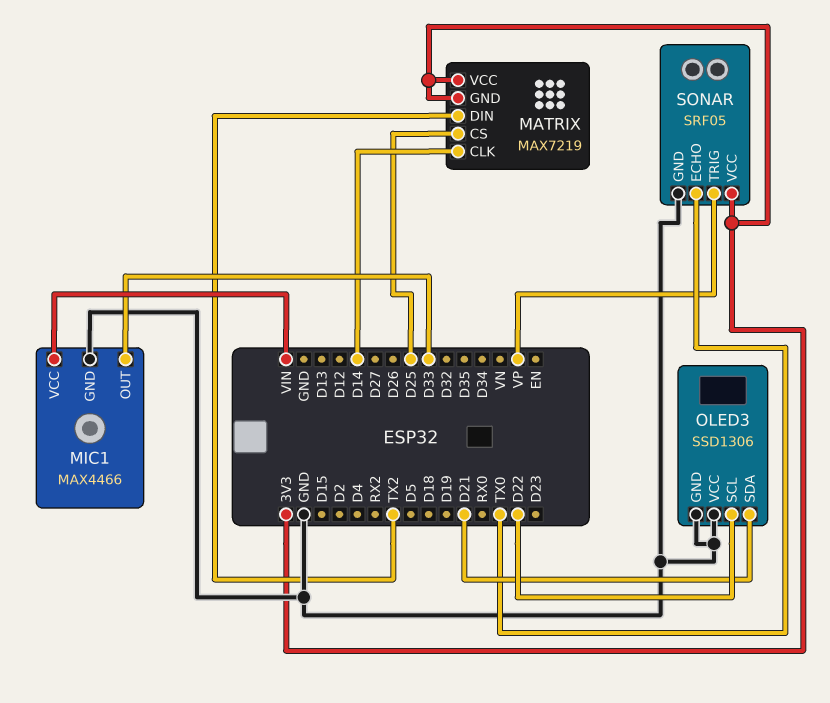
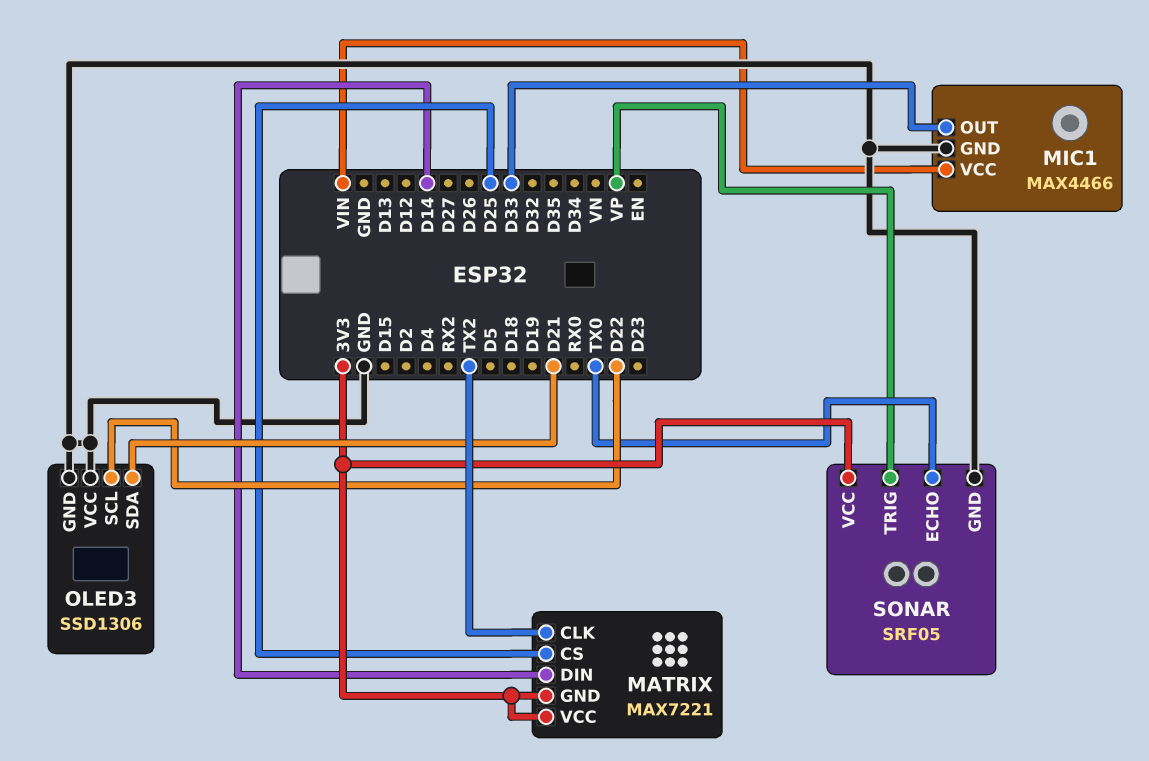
MATRIX: MAX7219 -> MAX7221
MATRIX pin CLK: D14 -> TX2
MATRIX pin DIN: TX2 -> D14

